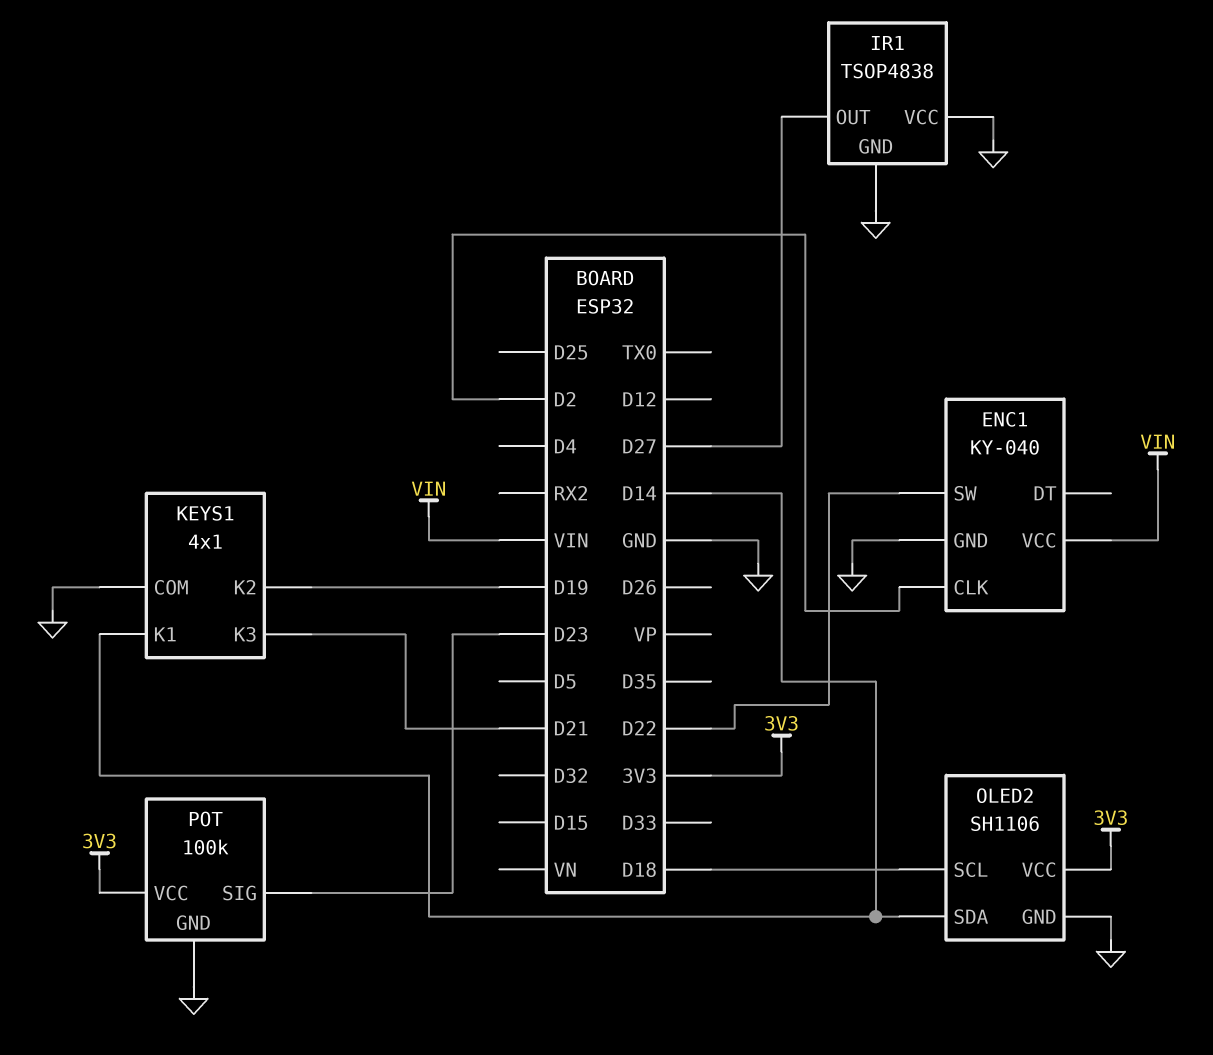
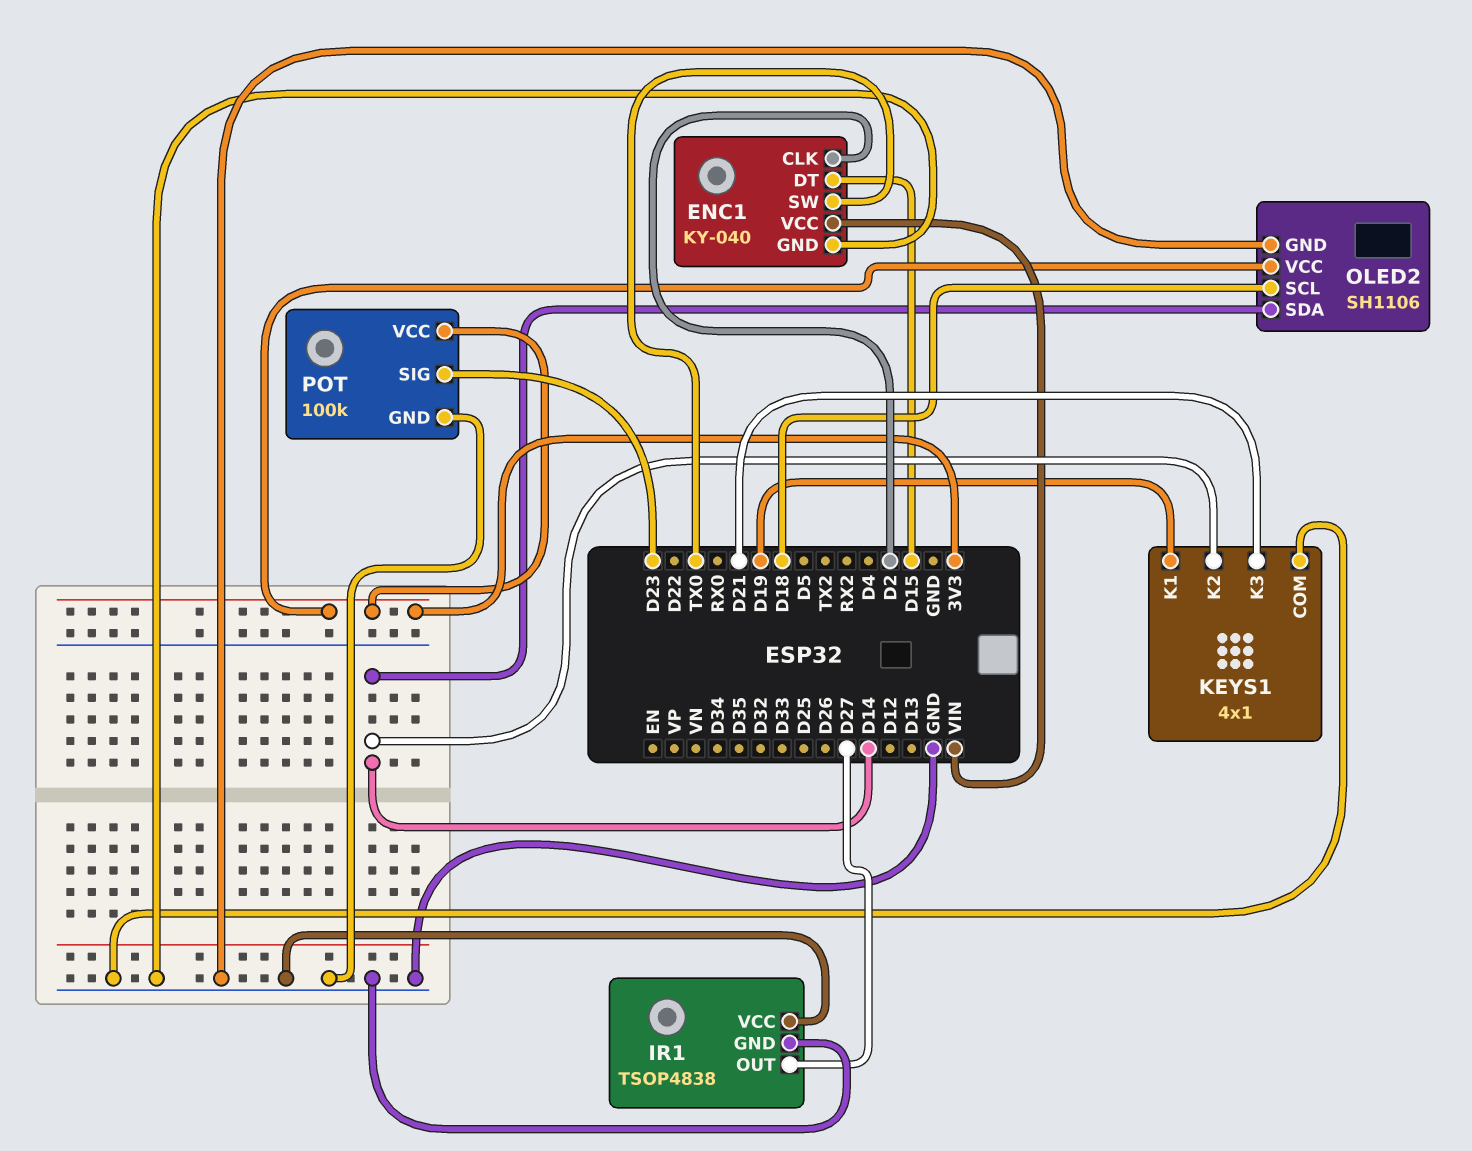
ENC1 pin DT: none -> D15
ENC1 pin SW: D22 -> TX0
KEYS1 pin K1: D14 -> D19
KEYS1 pin K2: D19 -> D14

